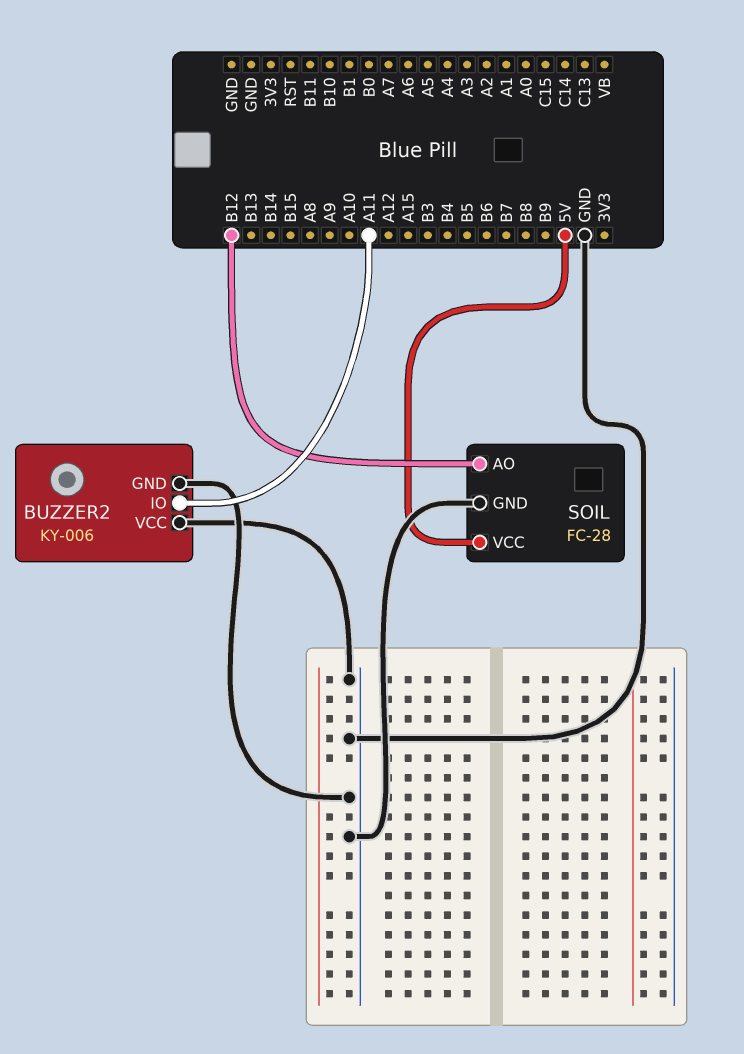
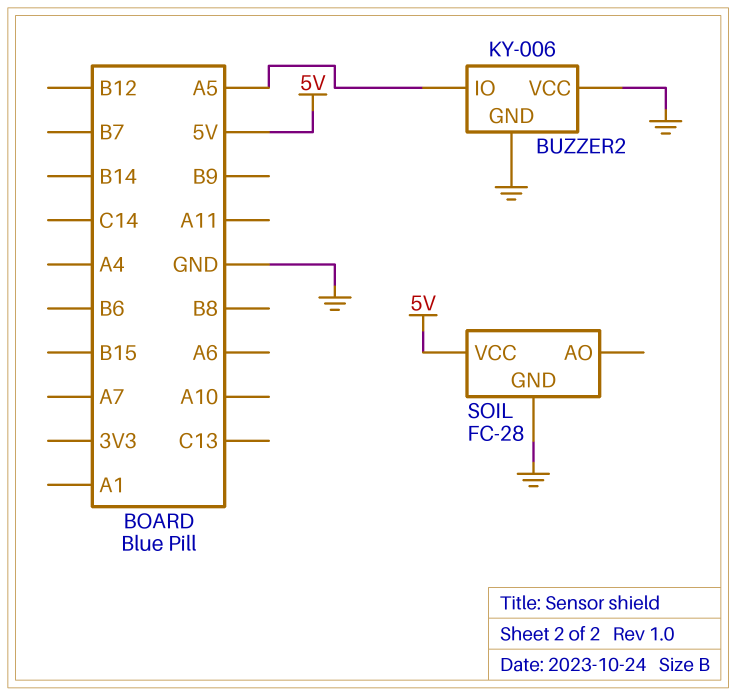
BUZZER2 pin IO: A11 -> A5
SOIL pin AO: B12 -> none

